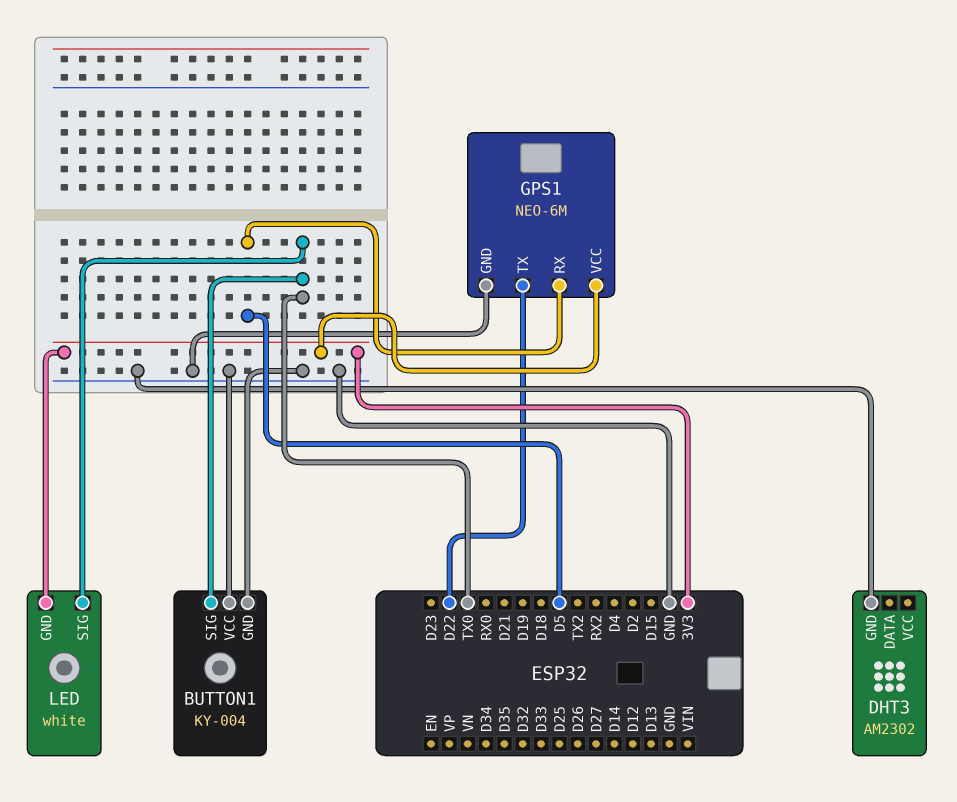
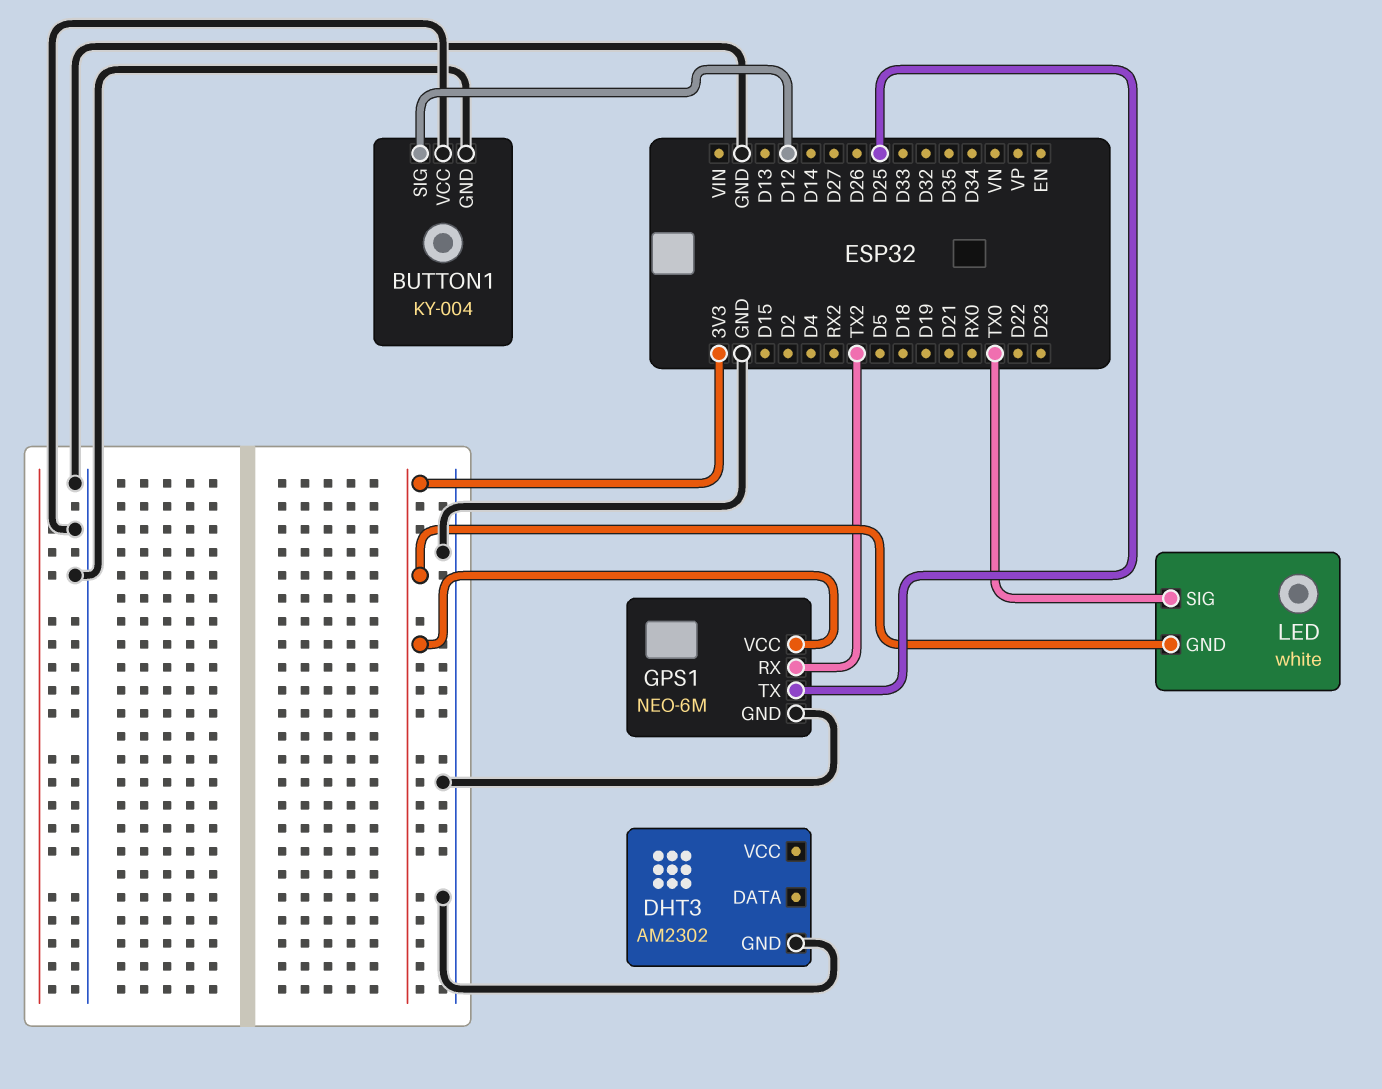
BUTTON1 pin SIG: TX0 -> D12
GPS1 pin RX: D5 -> TX2
GPS1 pin TX: D22 -> D25

